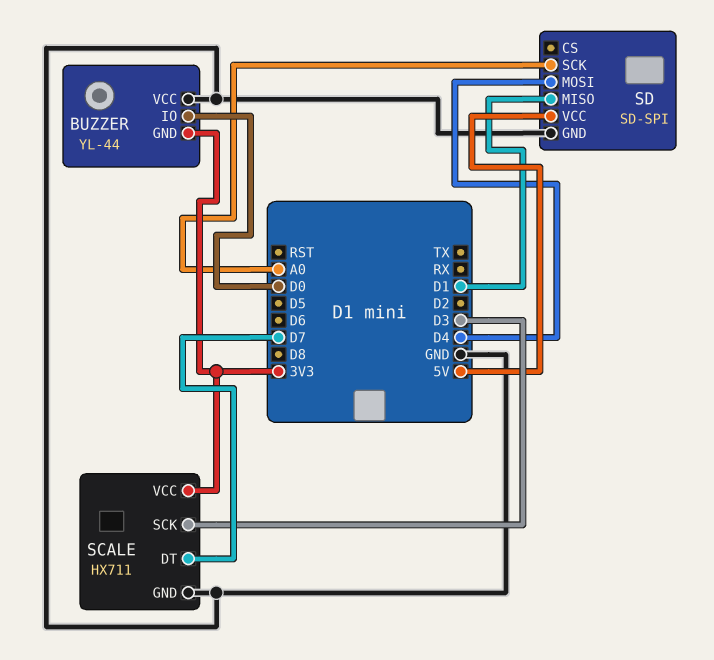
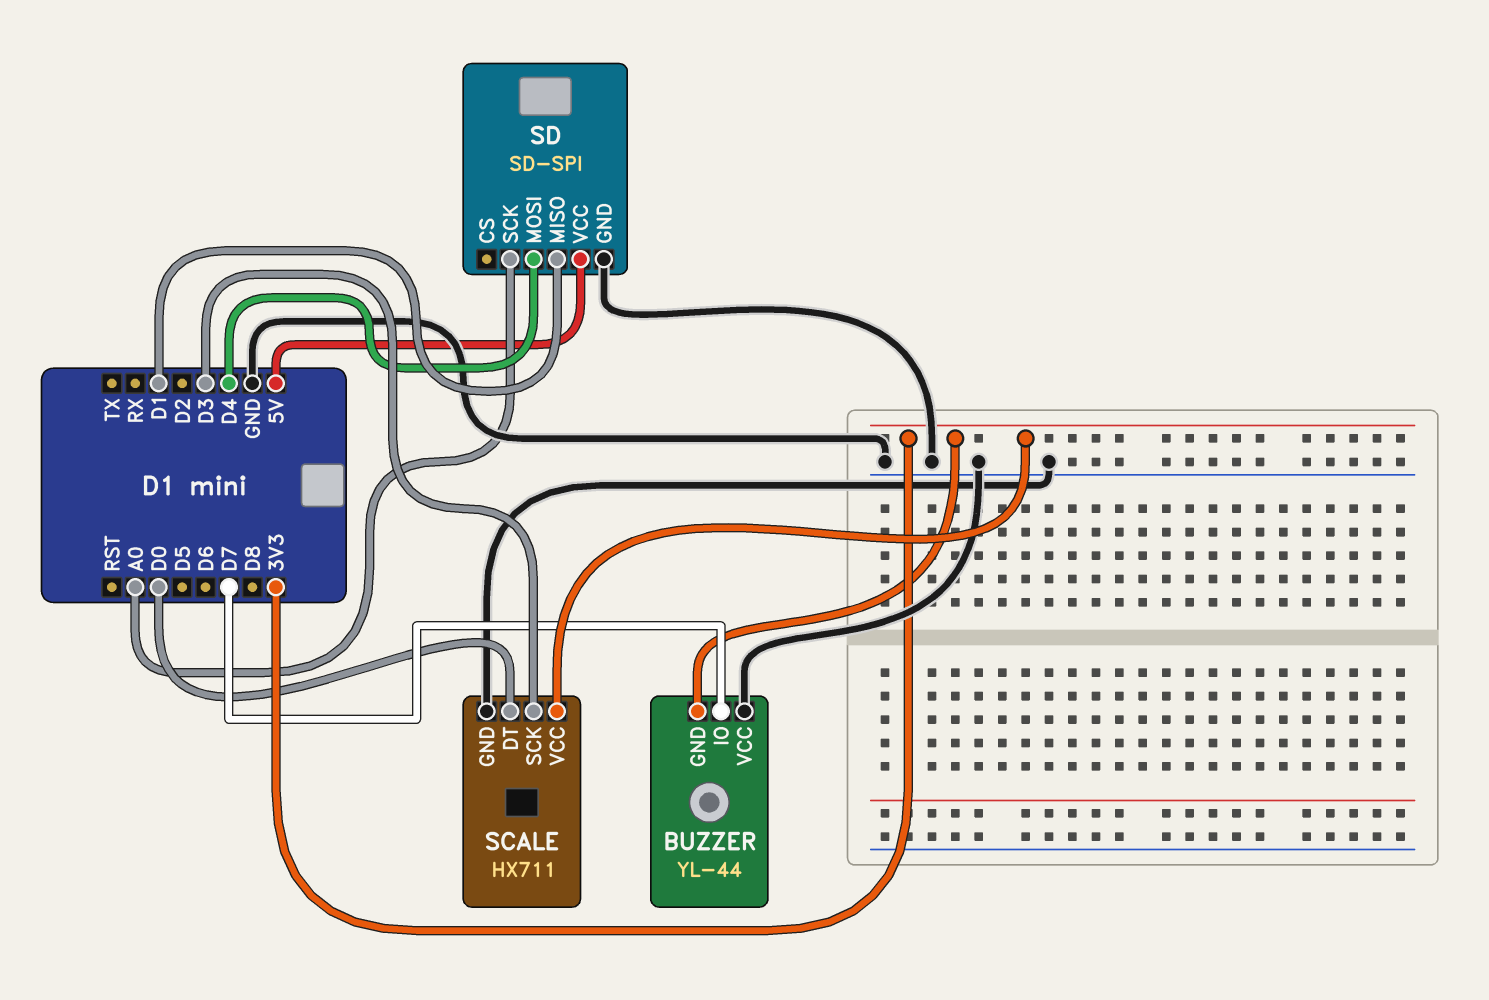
BUZZER pin IO: D0 -> D7
SCALE pin DT: D7 -> D0

